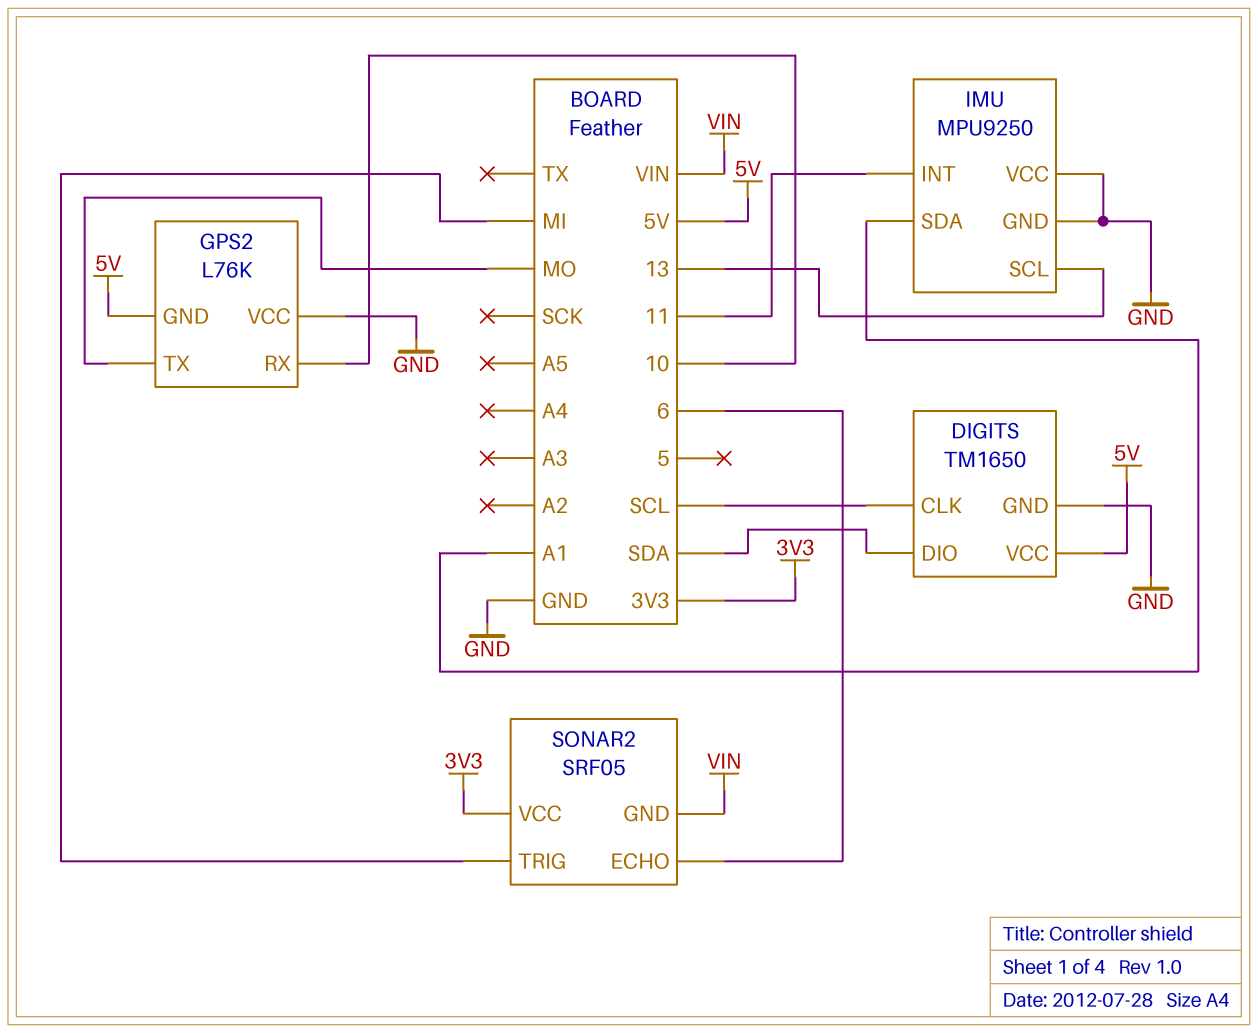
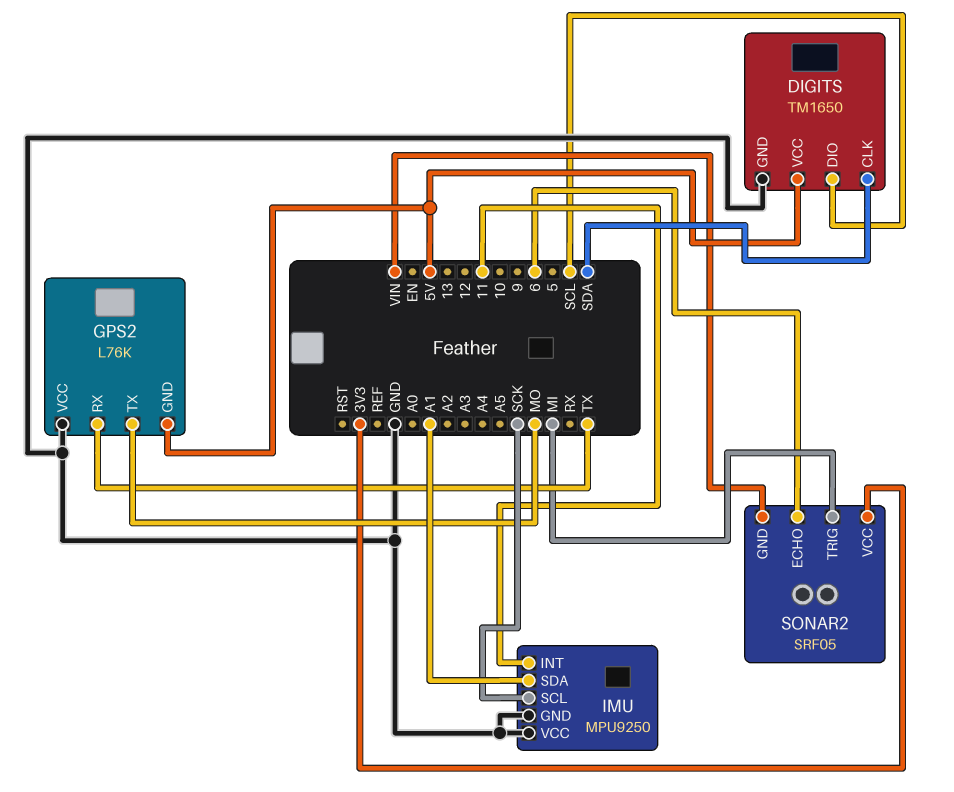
DIGITS pin CLK: SCL -> SDA
DIGITS pin DIO: SDA -> SCL
GPS2 pin RX: 10 -> TX
IMU pin SCL: 13 -> SCK

